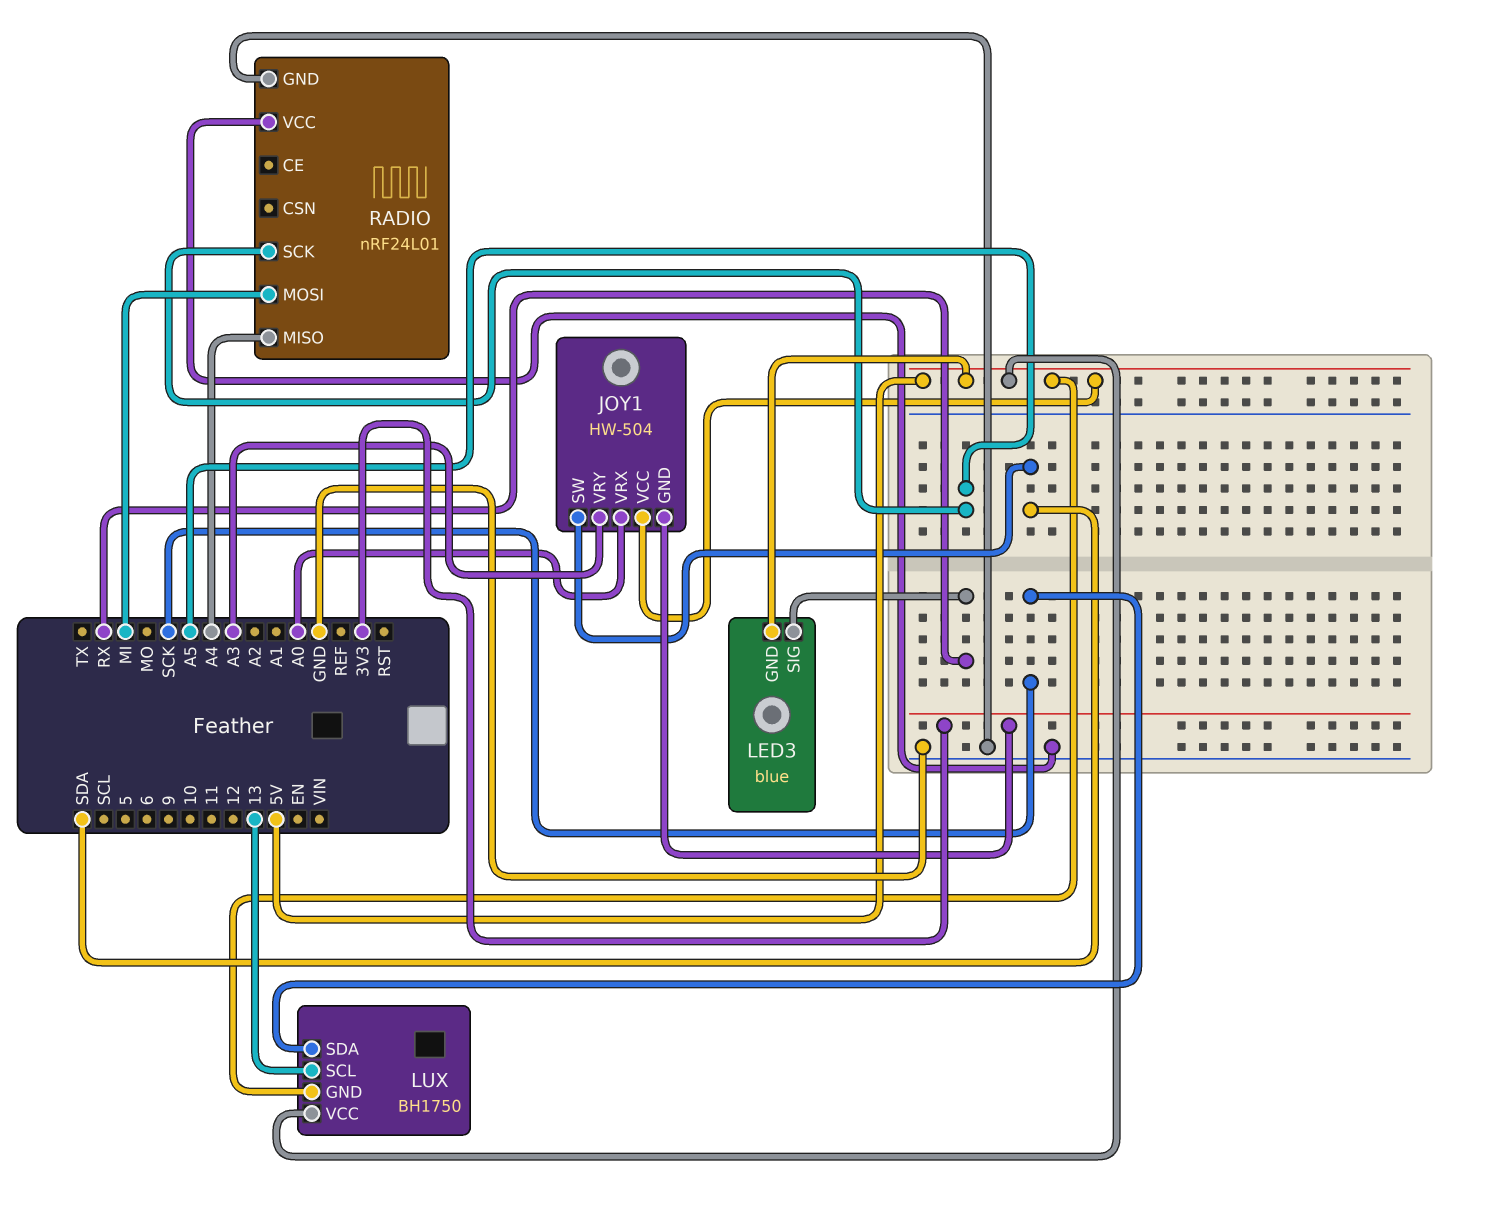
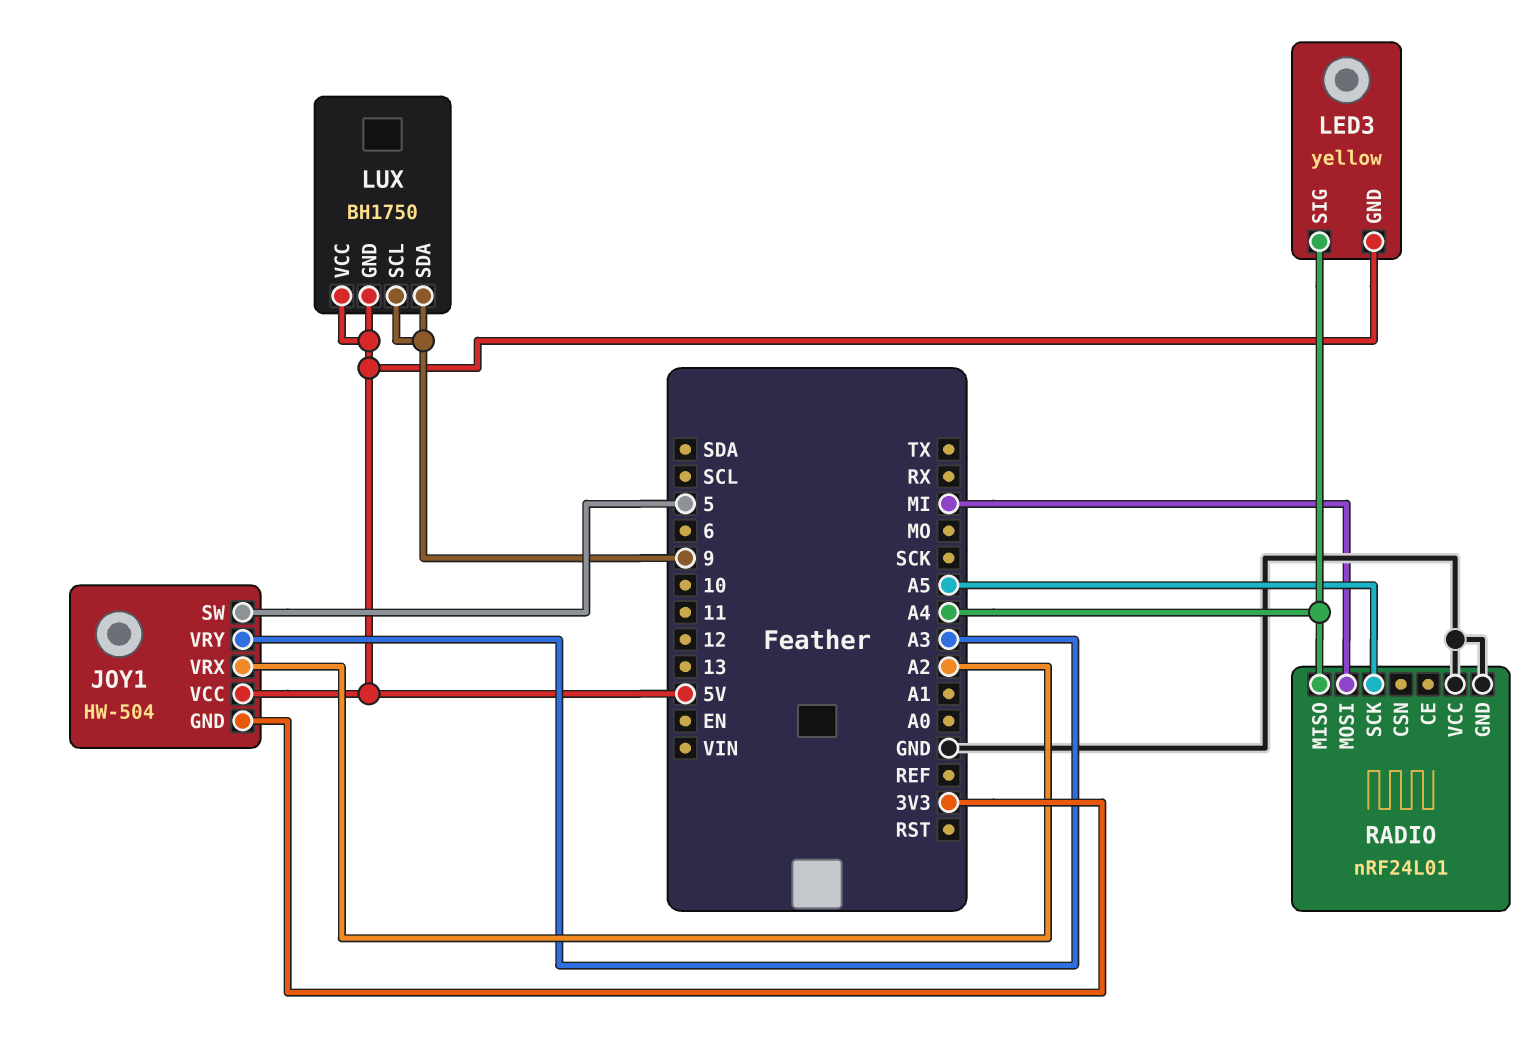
JOY1 pin SW: SDA -> 5
JOY1 pin VRX: A0 -> A2
LED3: blue -> yellow
LED3 pin SIG: RX -> A4
LUX pin SCL: 13 -> 9
LUX pin SDA: SCK -> 9

